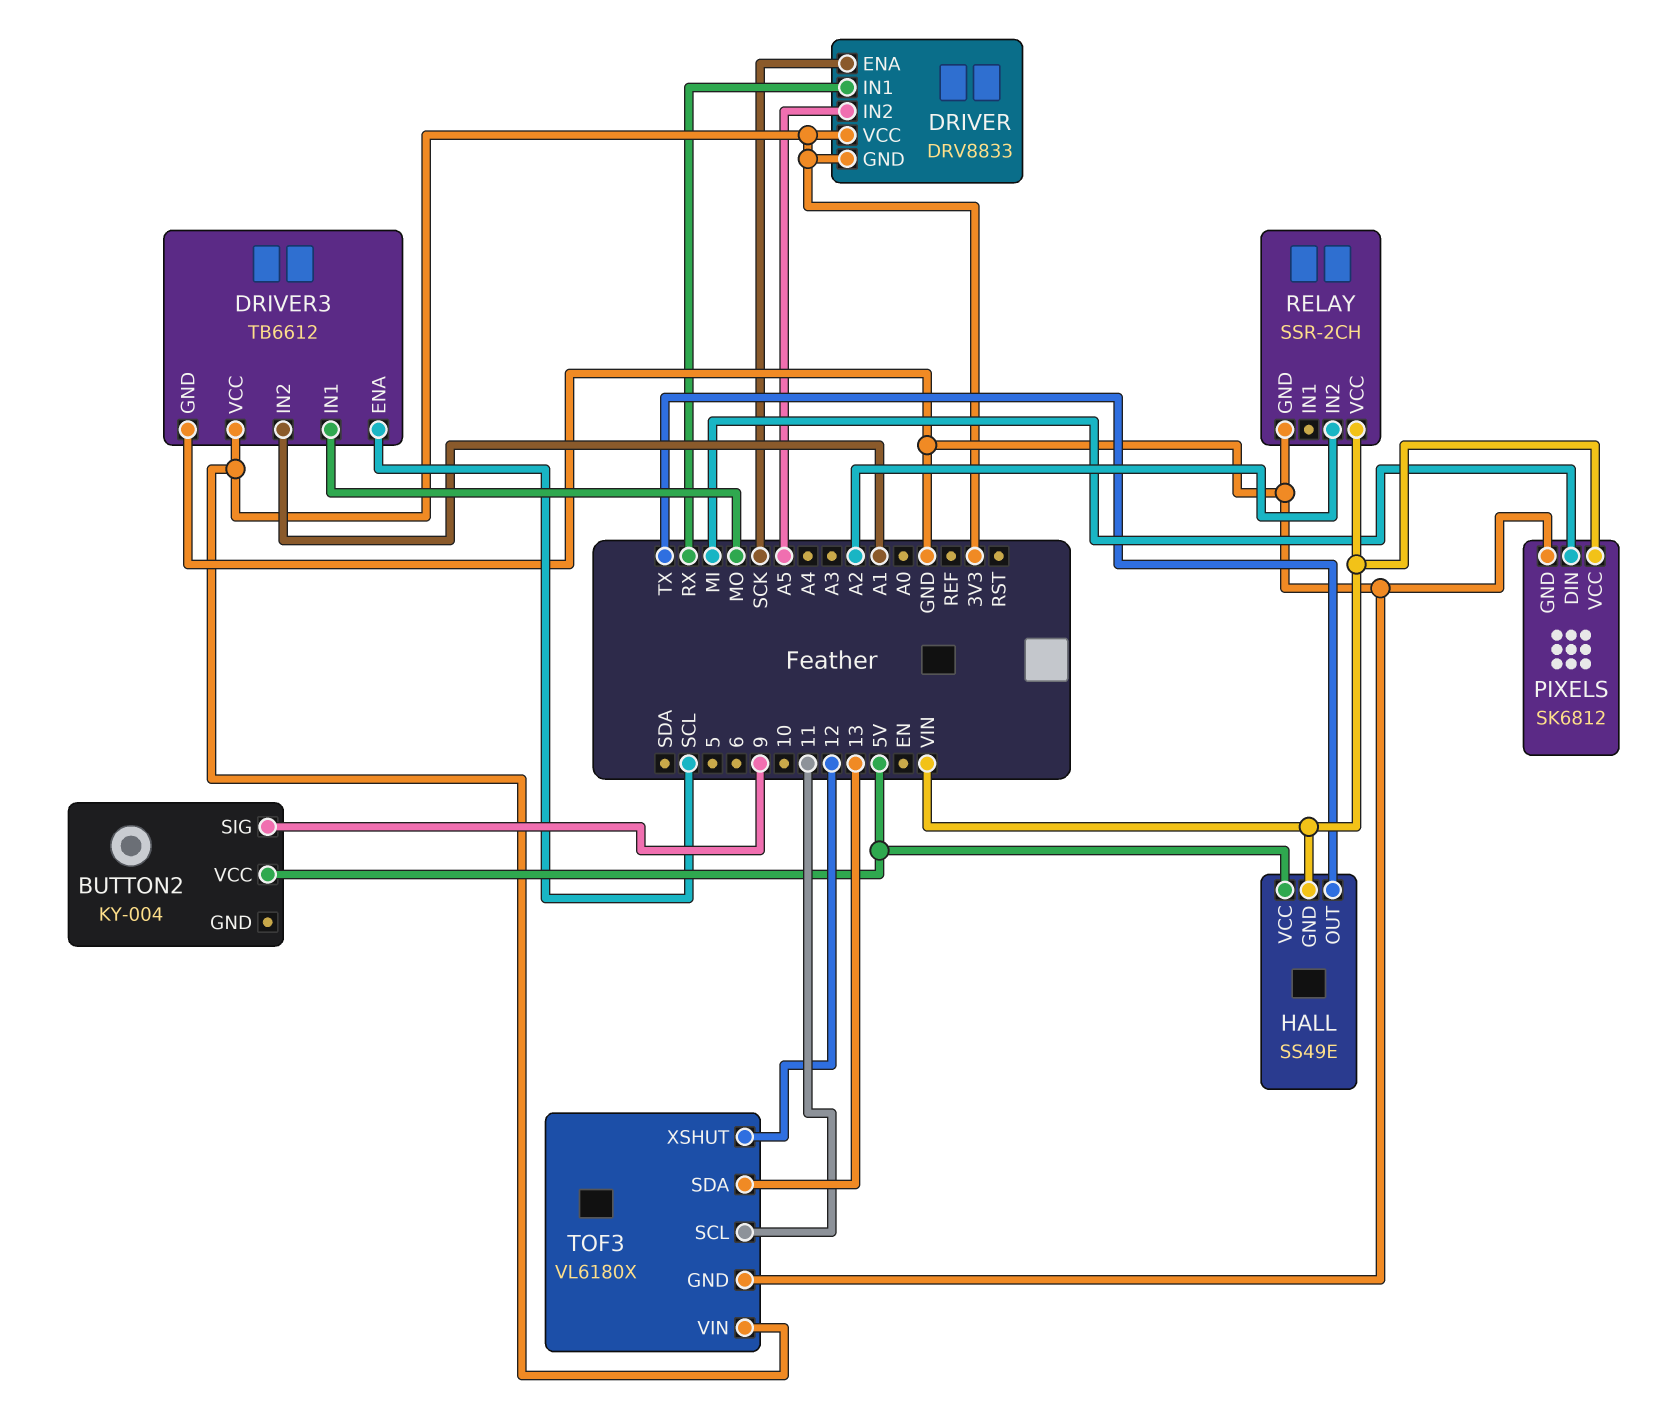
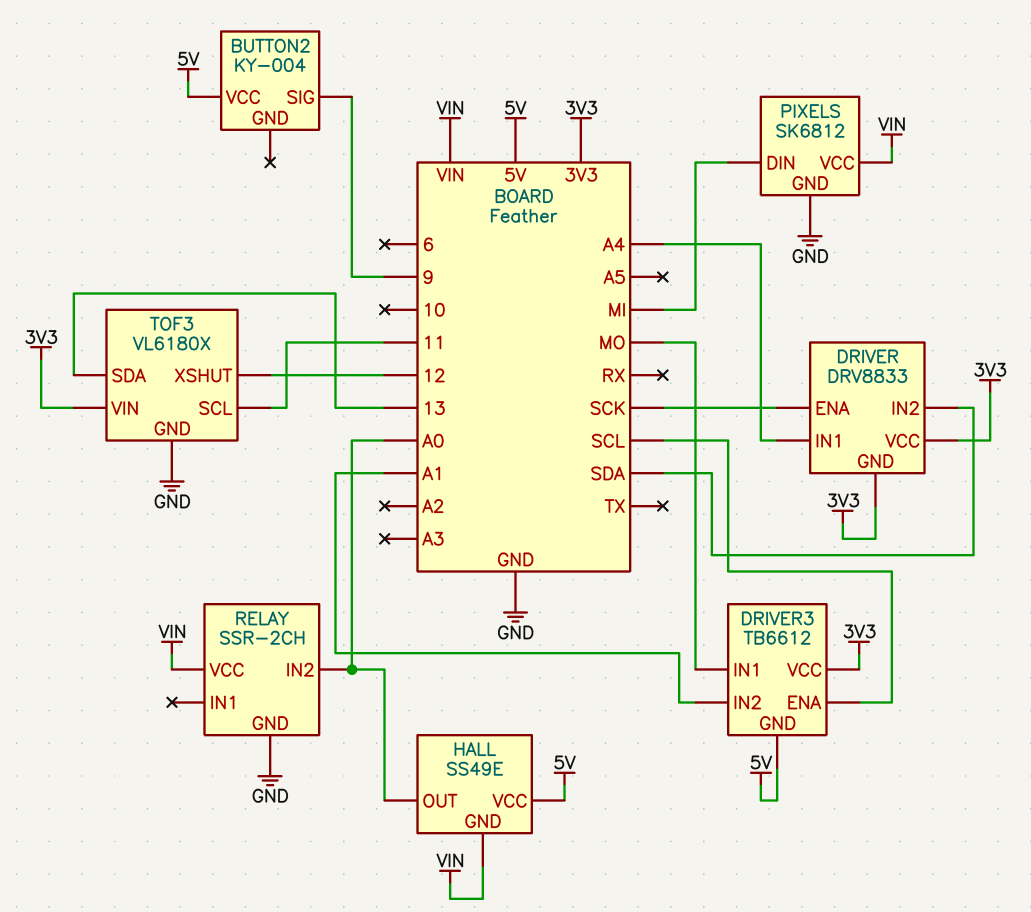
DRIVER pin IN1: RX -> A4
DRIVER pin IN2: A5 -> SDA
DRIVER3 pin GND: GND -> 5V
HALL pin OUT: TX -> A0
RELAY pin IN2: A2 -> A0

